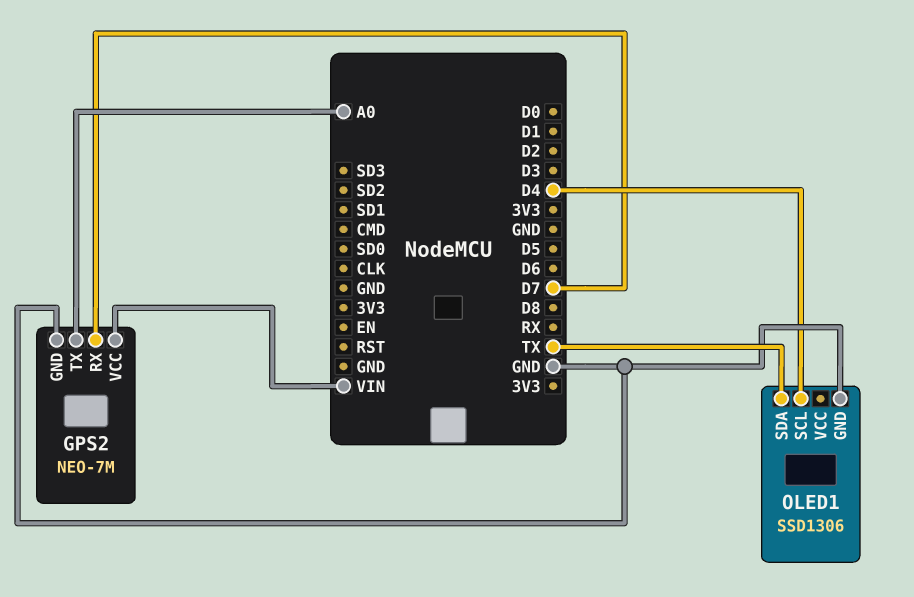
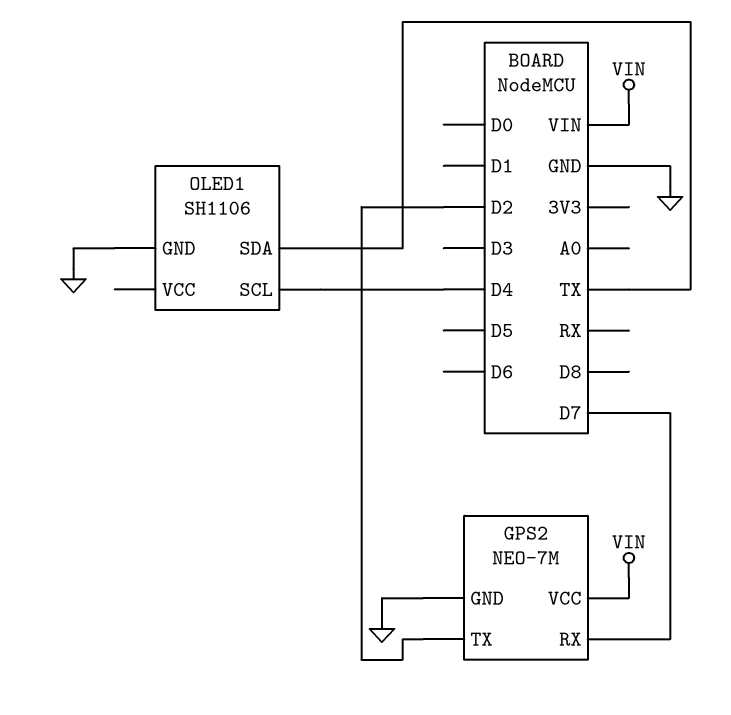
GPS2 pin TX: A0 -> D2
OLED1: SSD1306 -> SH1106

